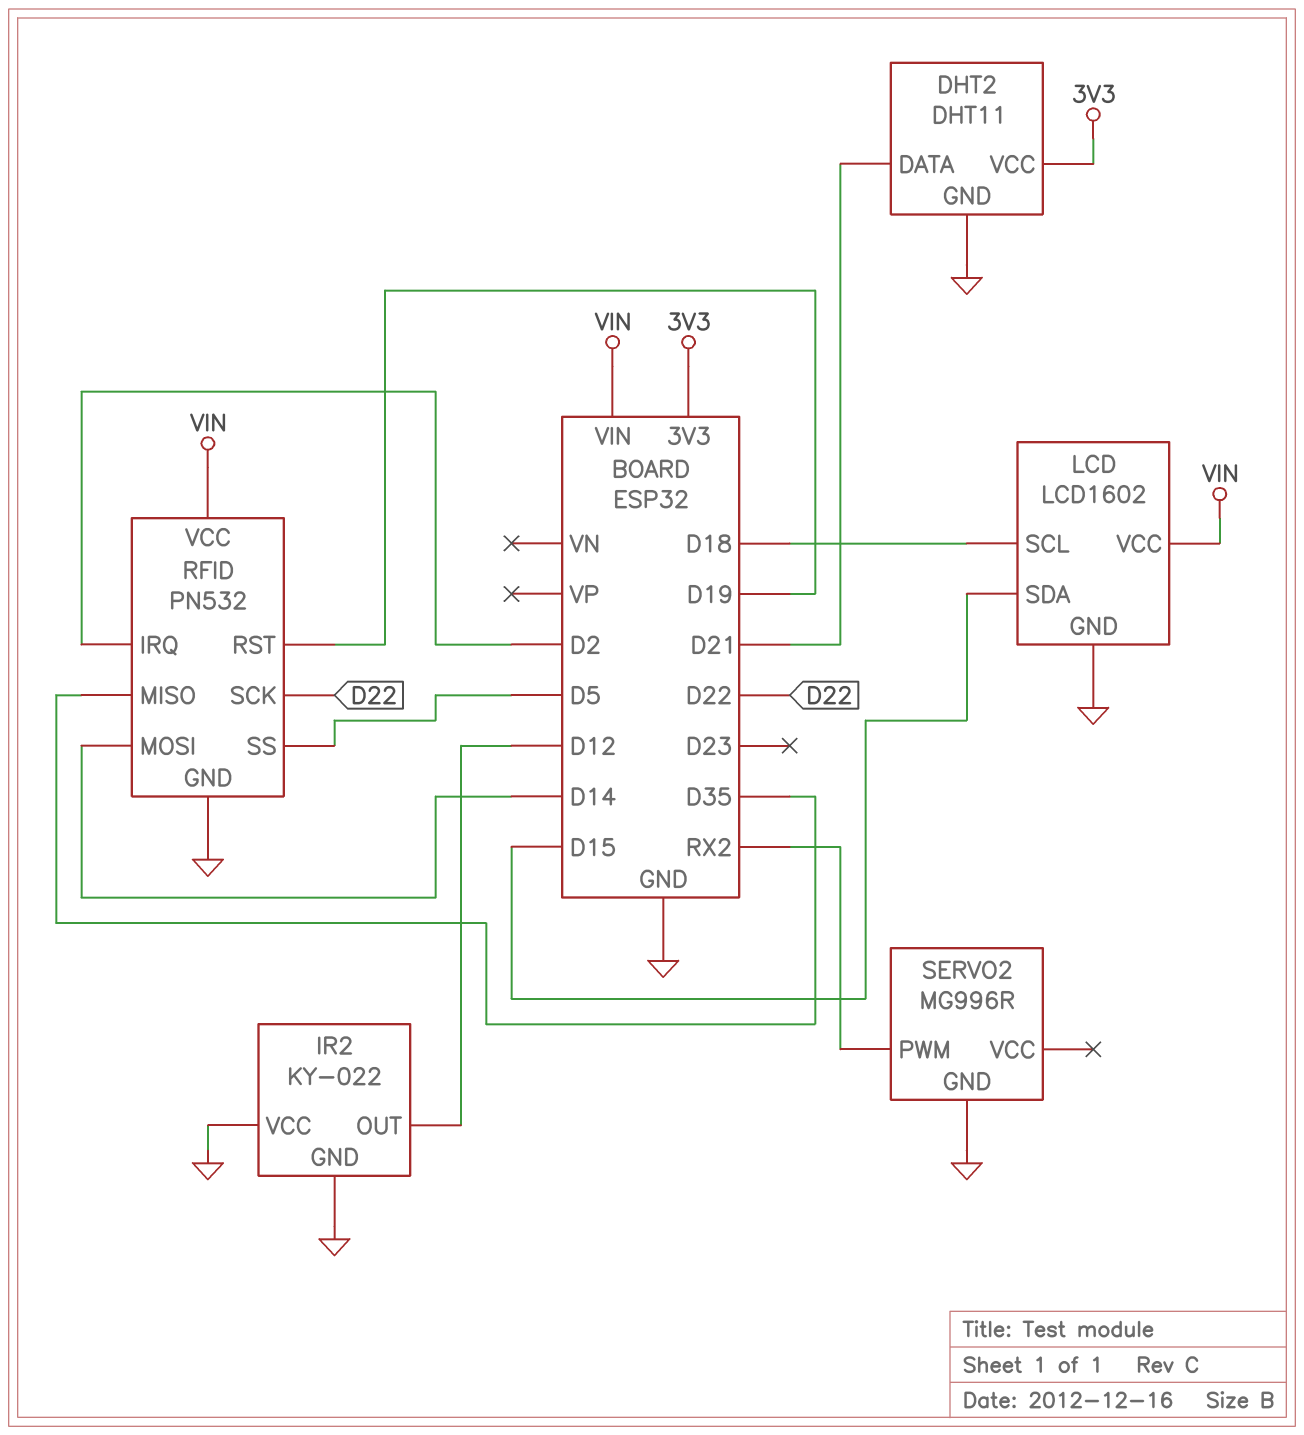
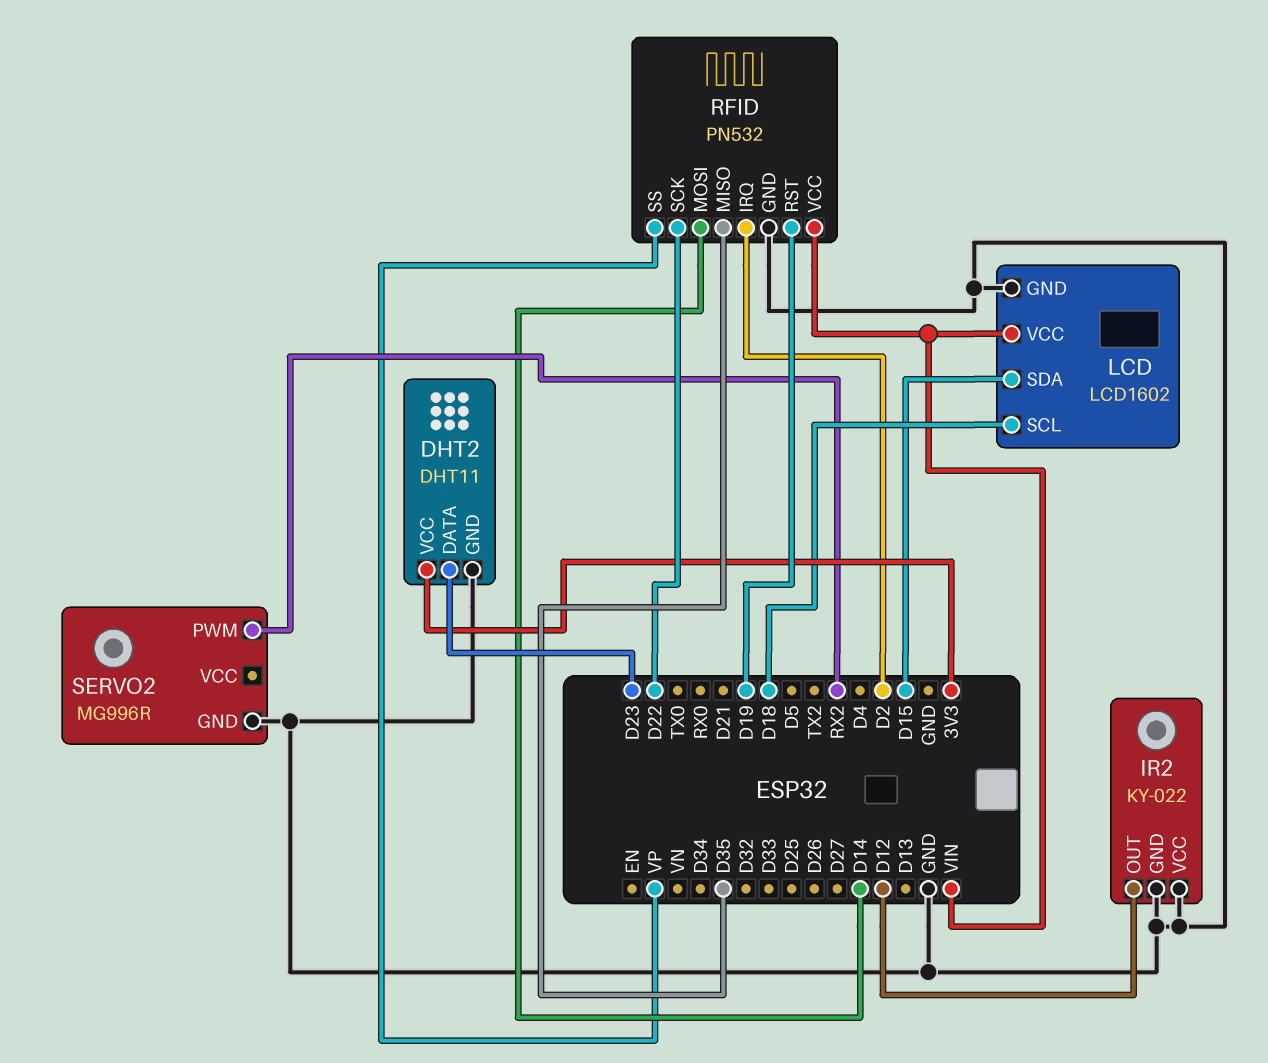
DHT2 pin DATA: D21 -> D23
RFID pin SS: D5 -> VP

